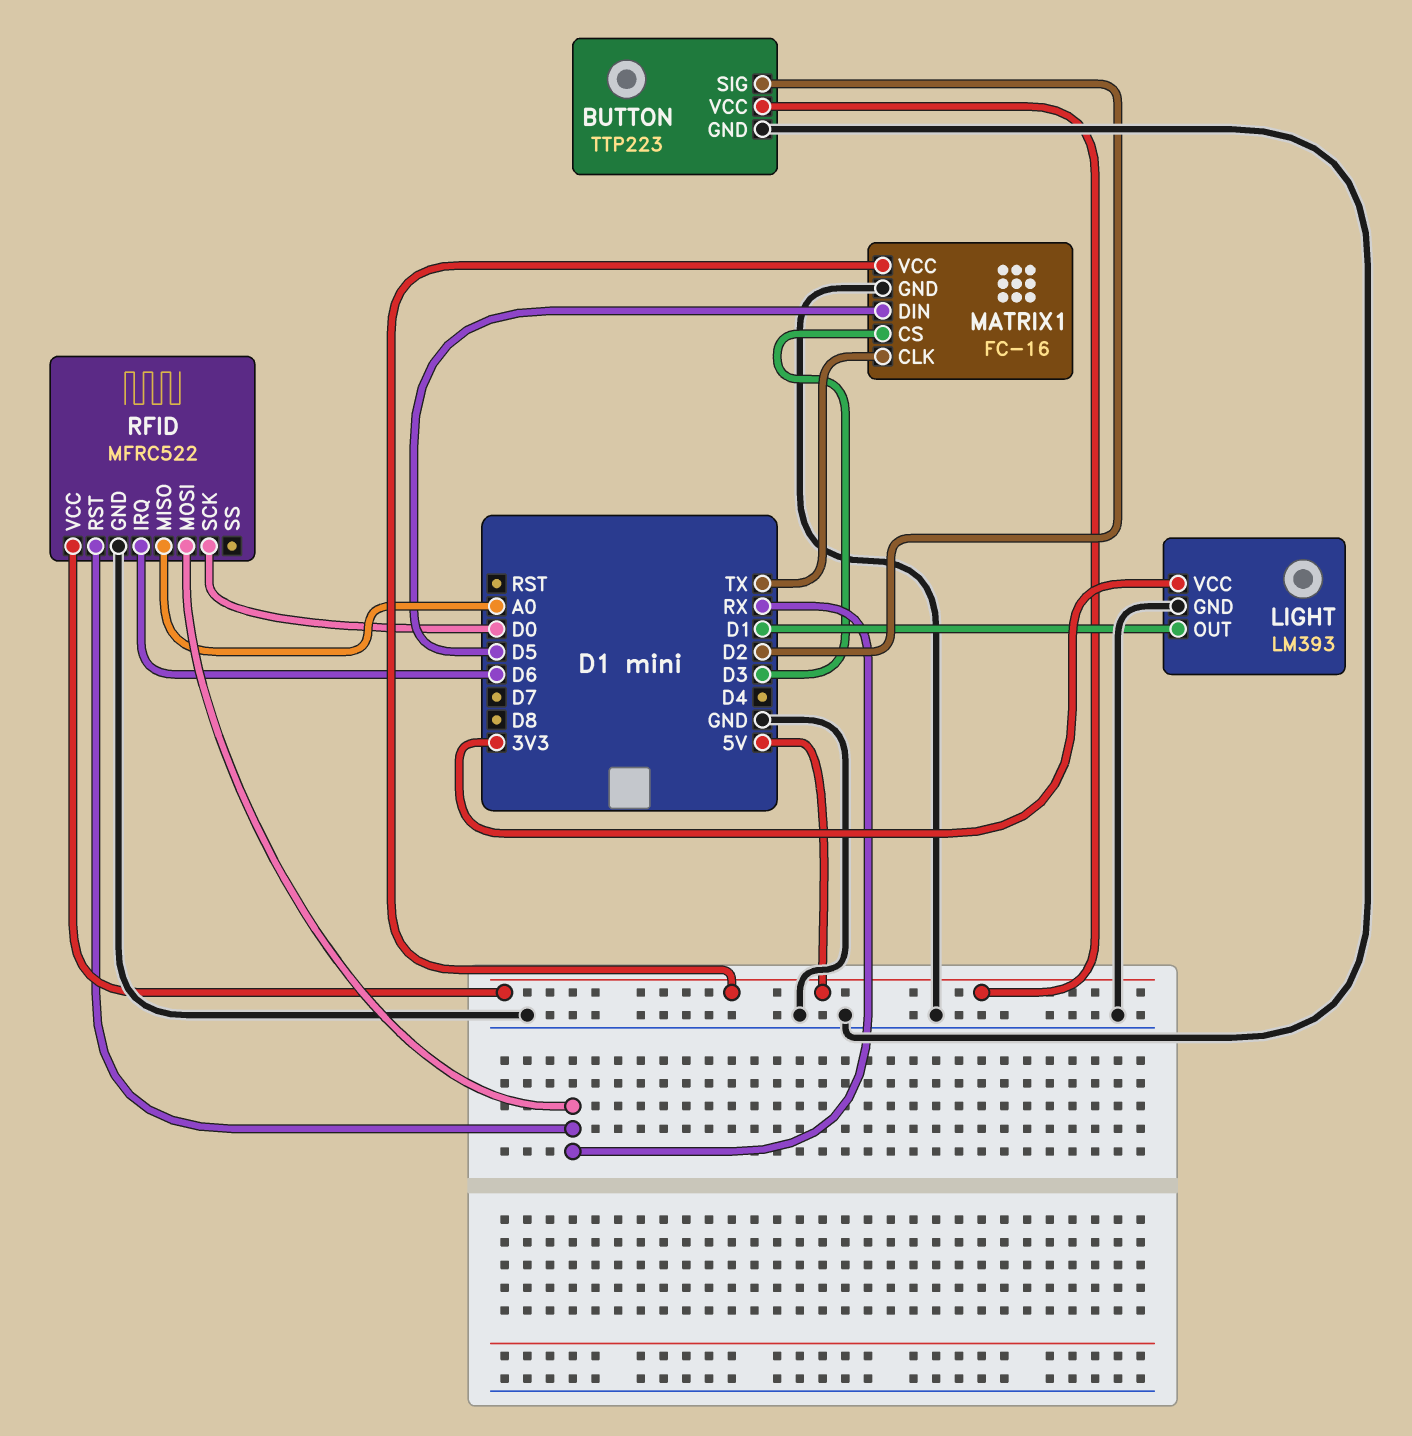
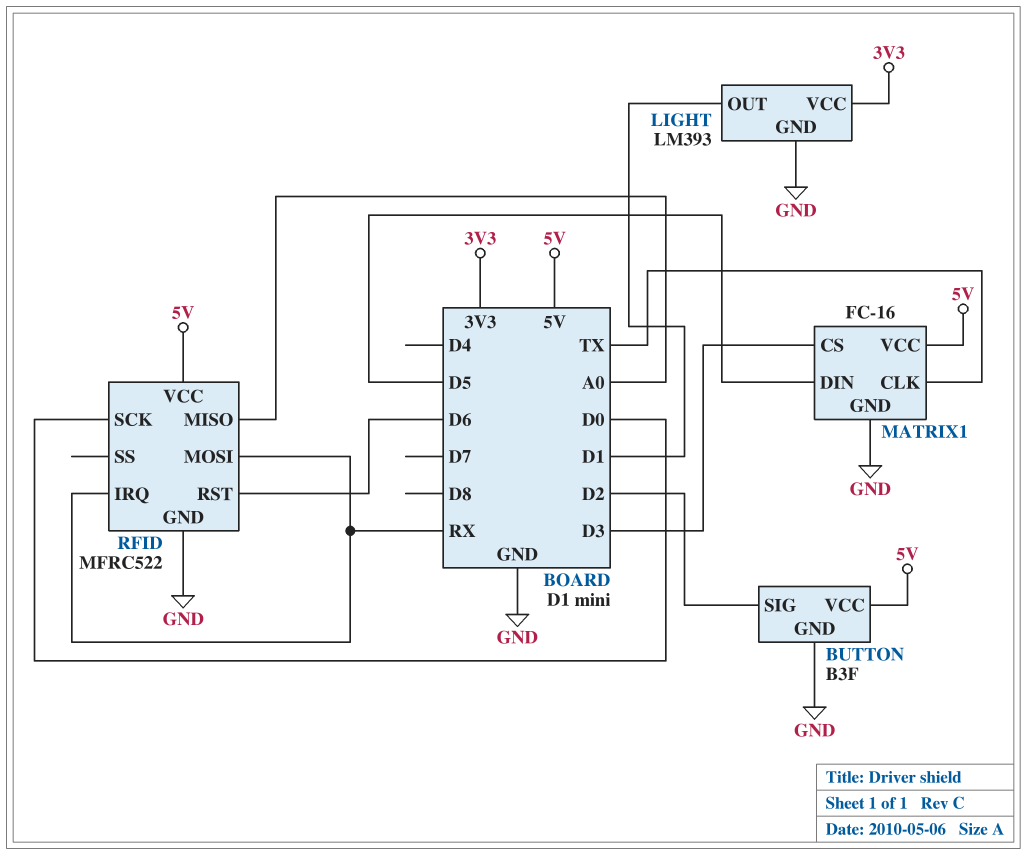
BUTTON: TTP223 -> B3F
RFID pin IRQ: D6 -> RX
RFID pin RST: RX -> D6

